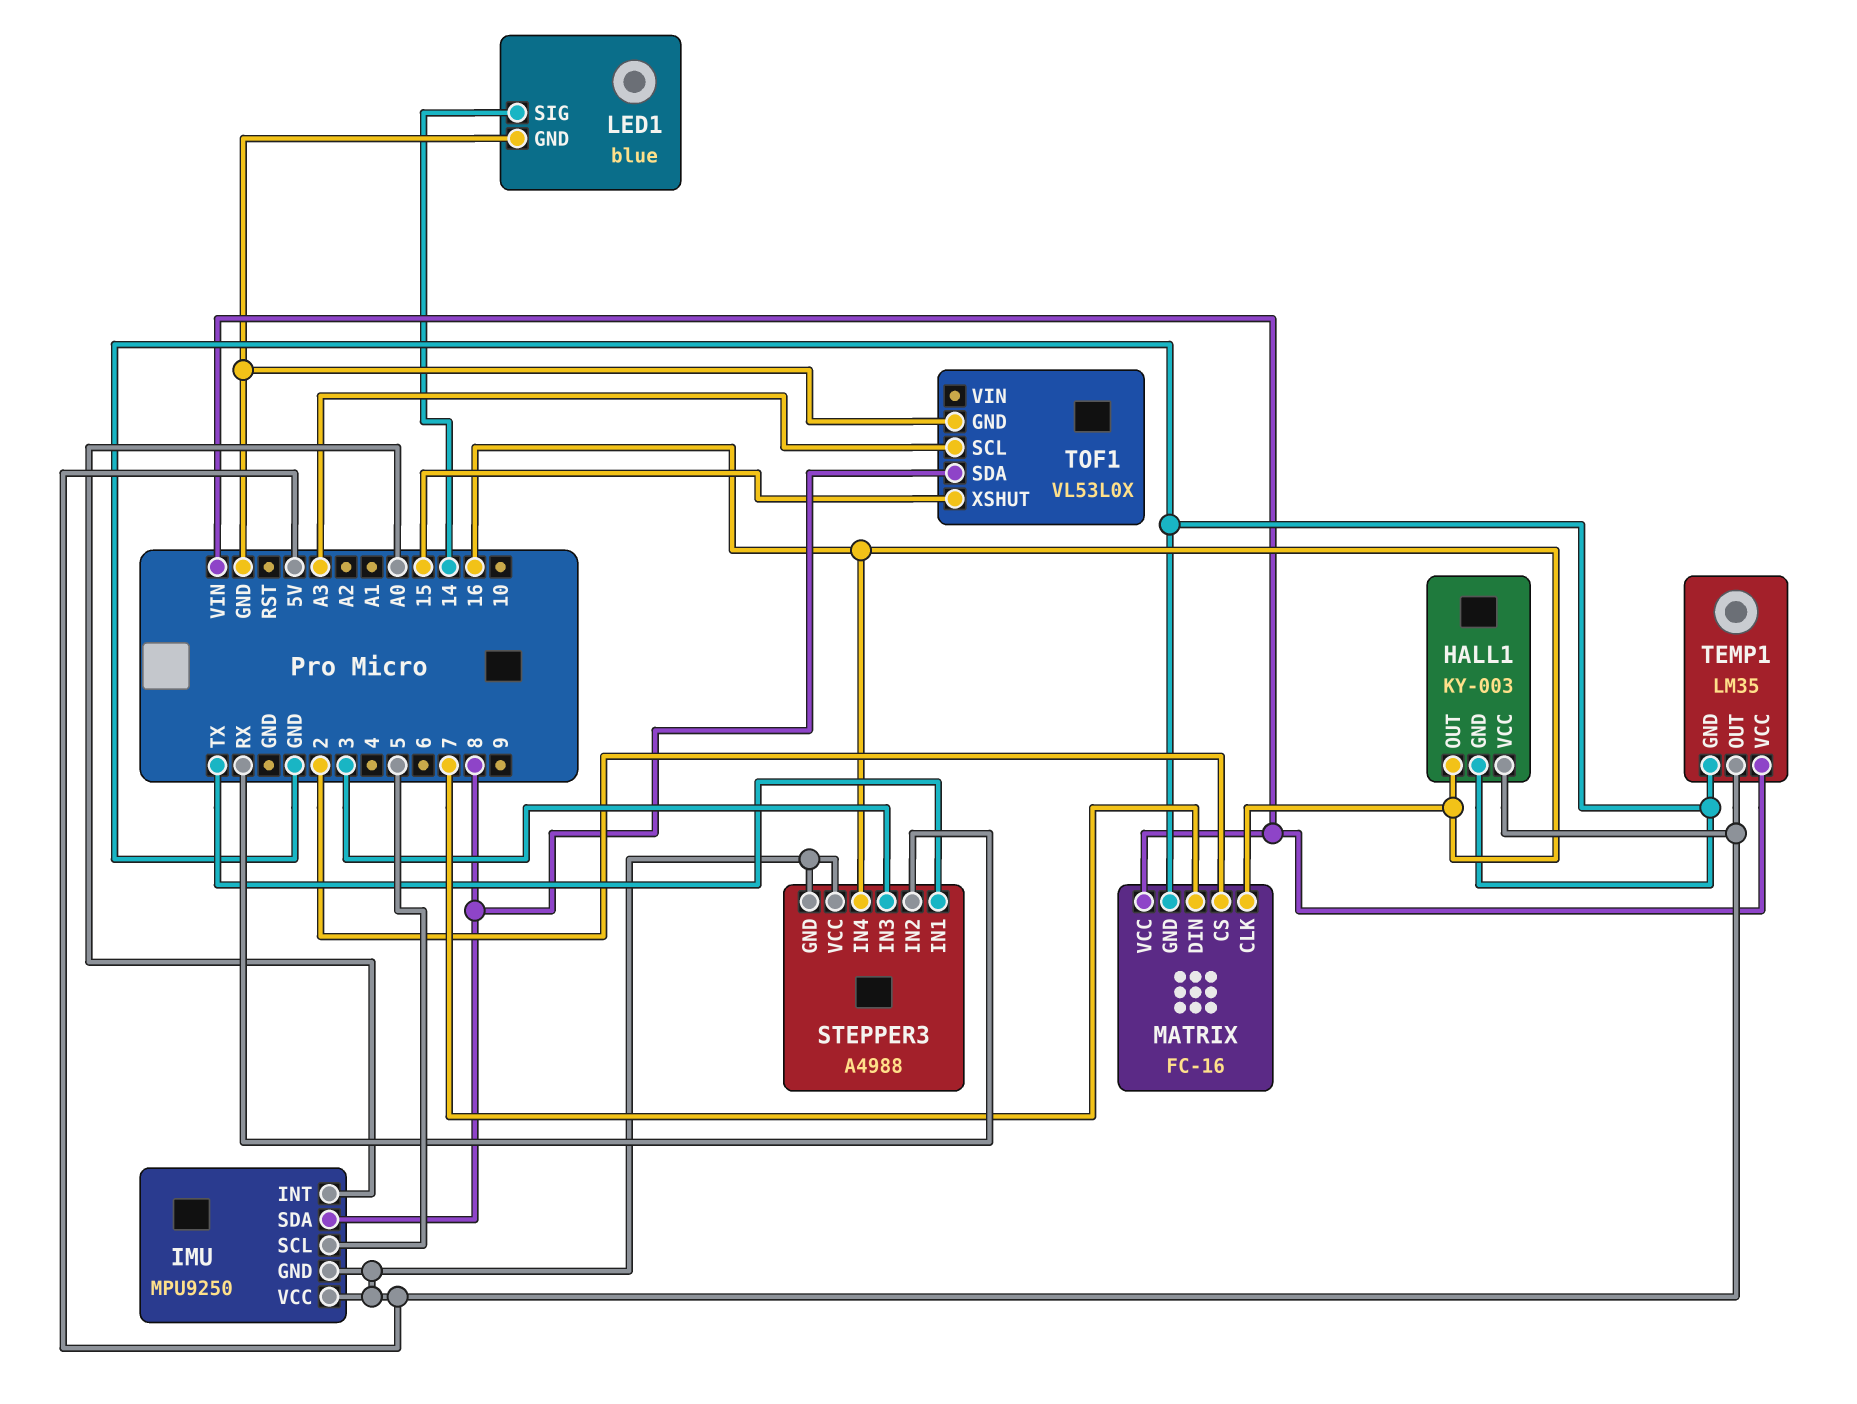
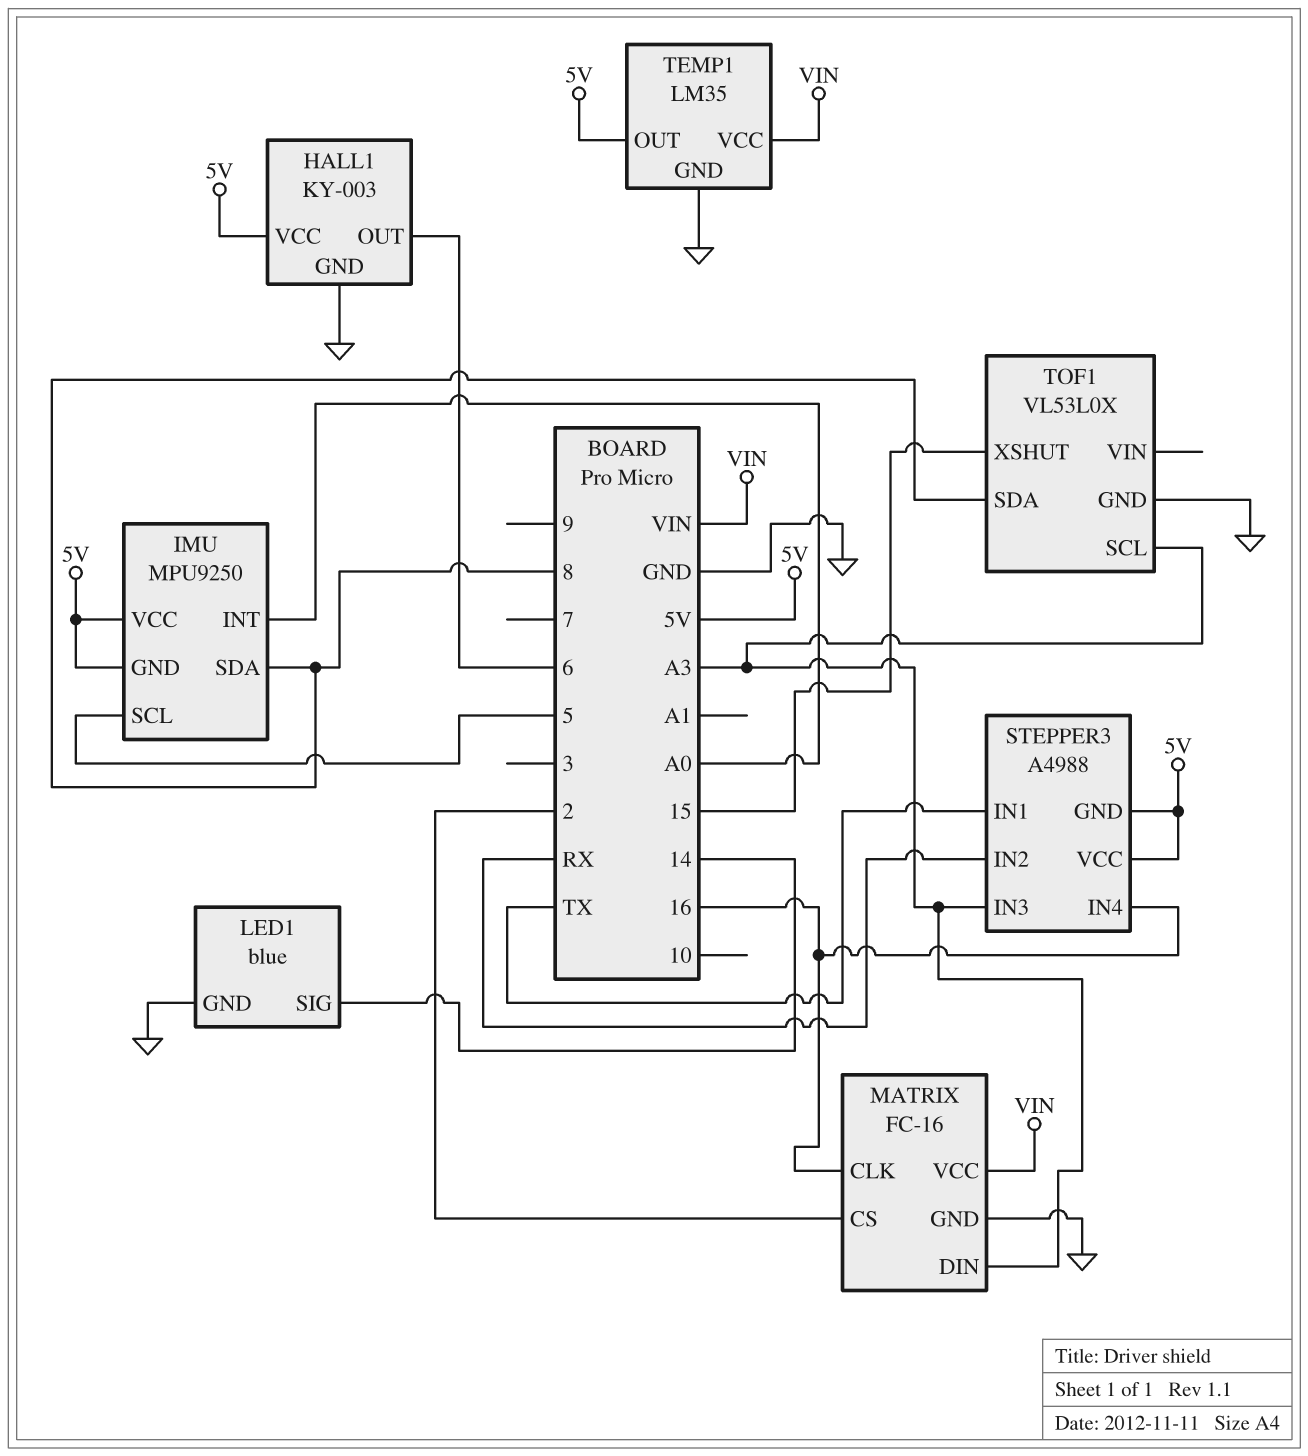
HALL1 pin OUT: 16 -> 6
MATRIX pin DIN: 7 -> A3
STEPPER3 pin IN3: 3 -> A3

